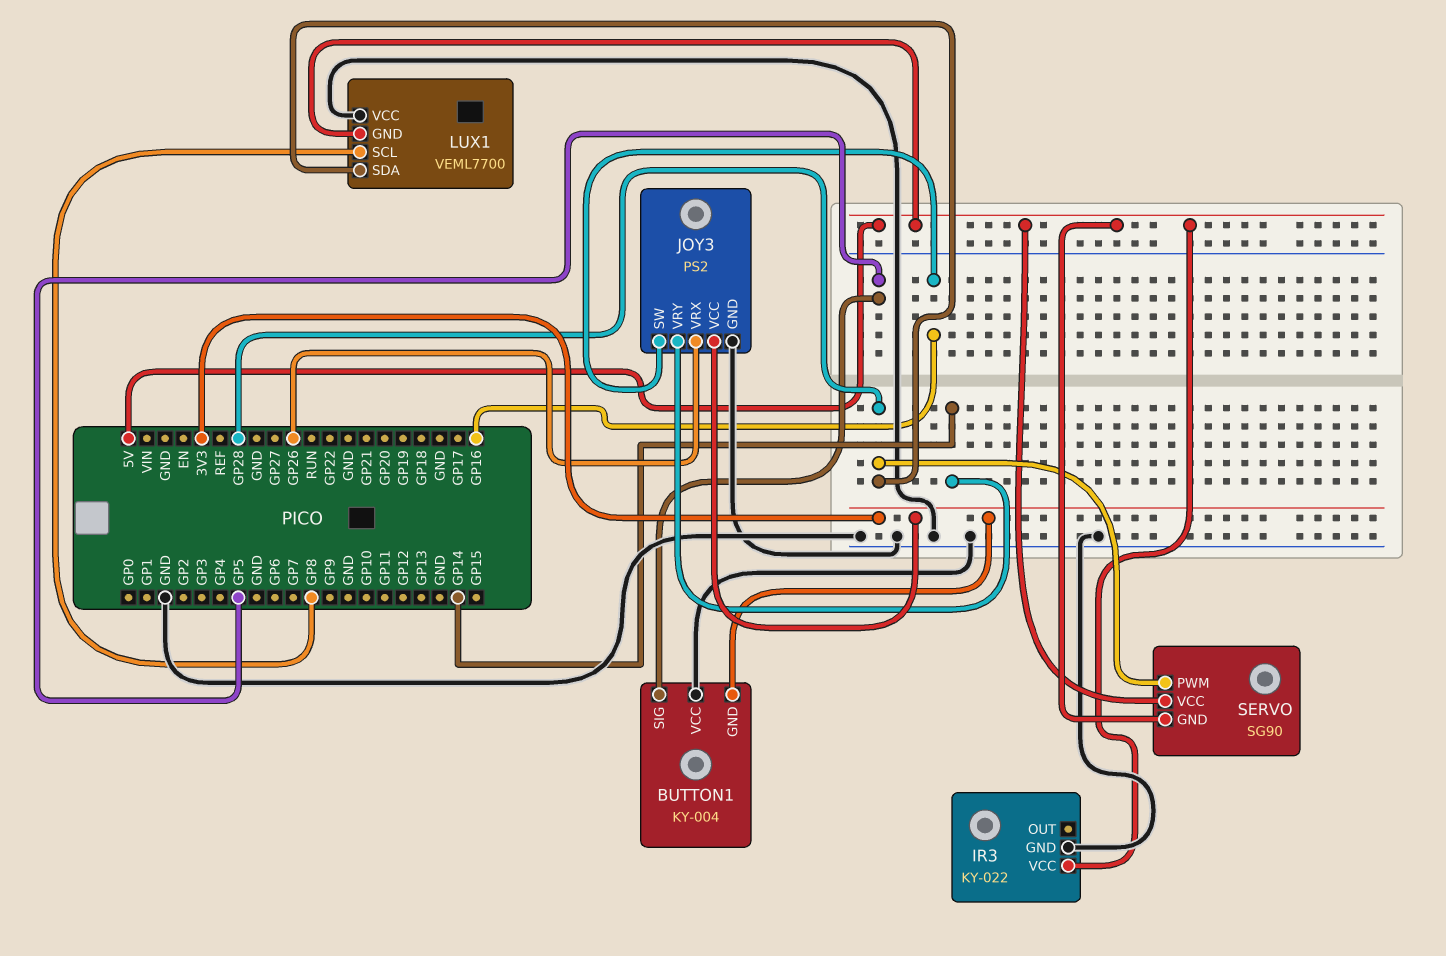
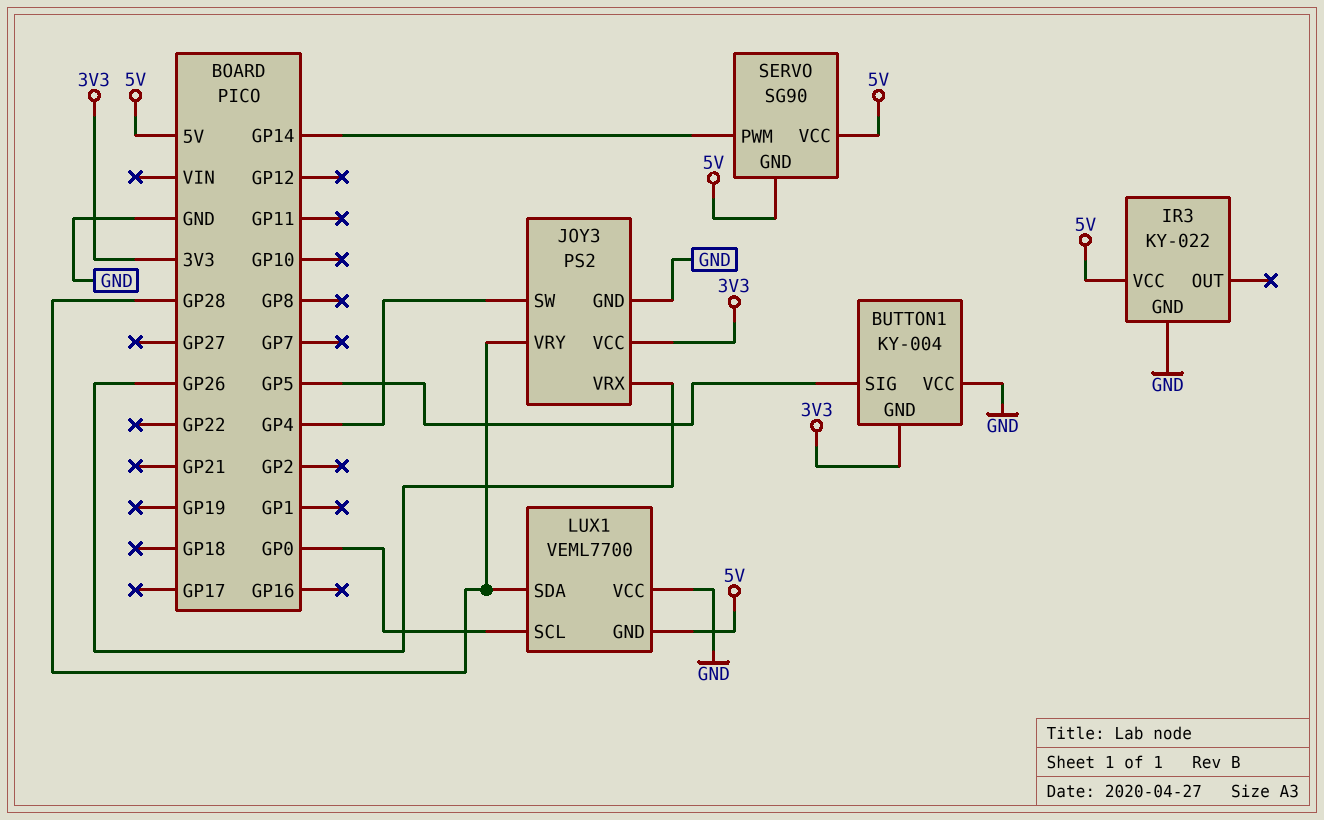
JOY3 pin SW: GP16 -> GP4
JOY3 pin VRY: GP14 -> GP28
LUX1 pin SCL: GP8 -> GP0
SERVO pin PWM: GP28 -> GP14

